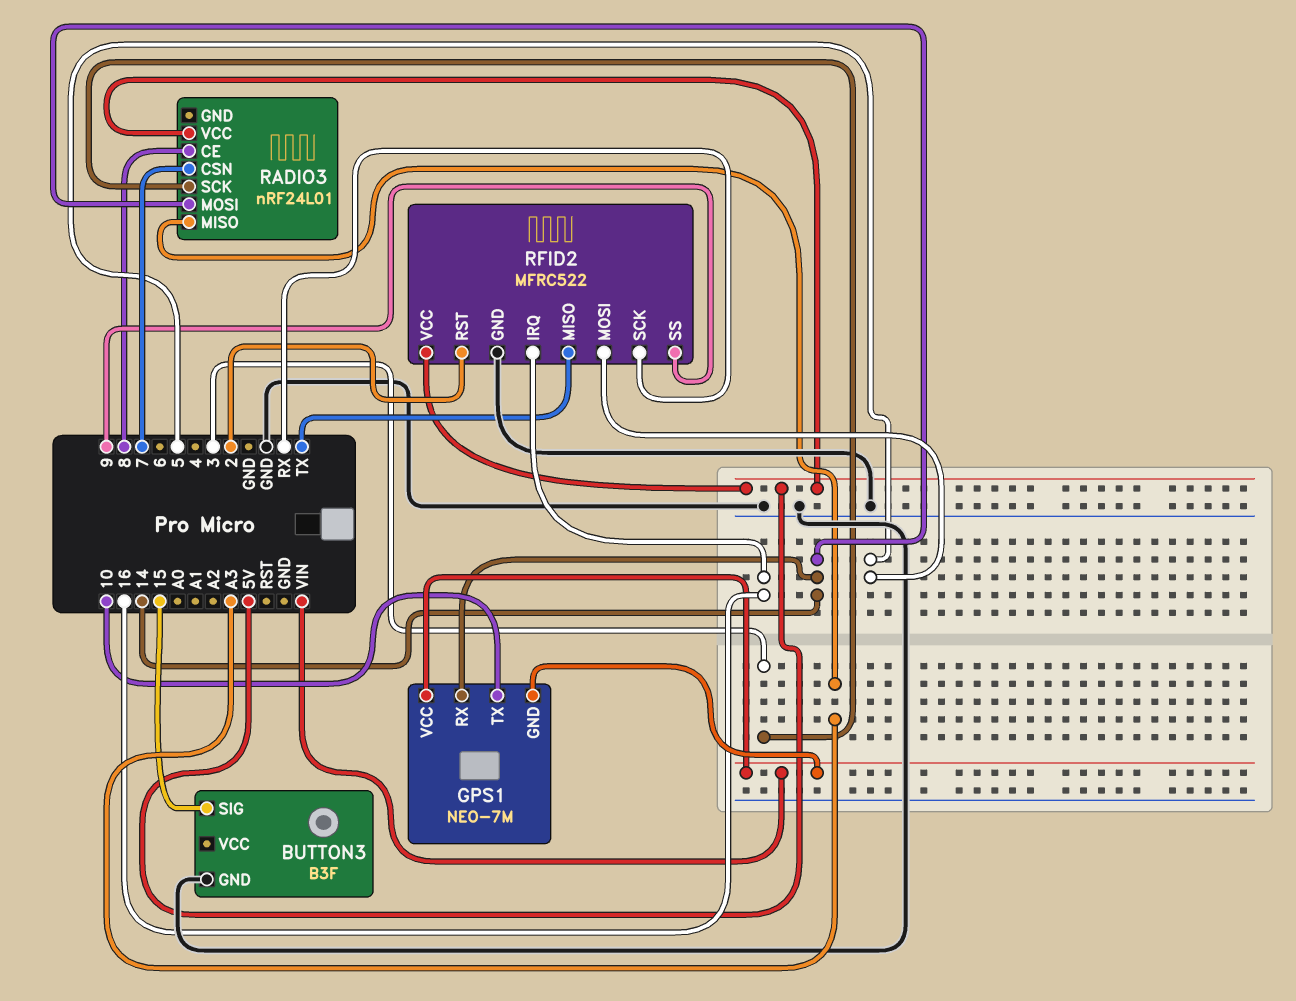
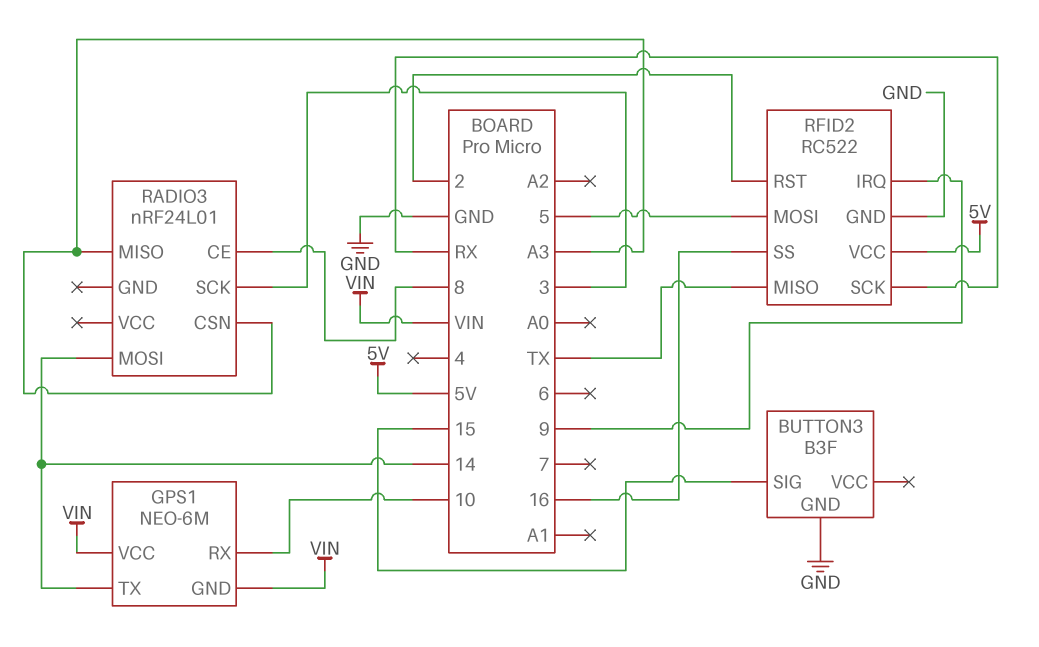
GPS1: NEO-7M -> NEO-6M
GPS1 pin RX: 14 -> 10
GPS1 pin TX: 10 -> 14
RADIO3 pin CSN: 7 -> A3
RADIO3 pin VCC: 5V -> none
RFID2: MFRC522 -> RC522
RFID2 pin IRQ: 16 -> 9
RFID2 pin SS: 9 -> 16

